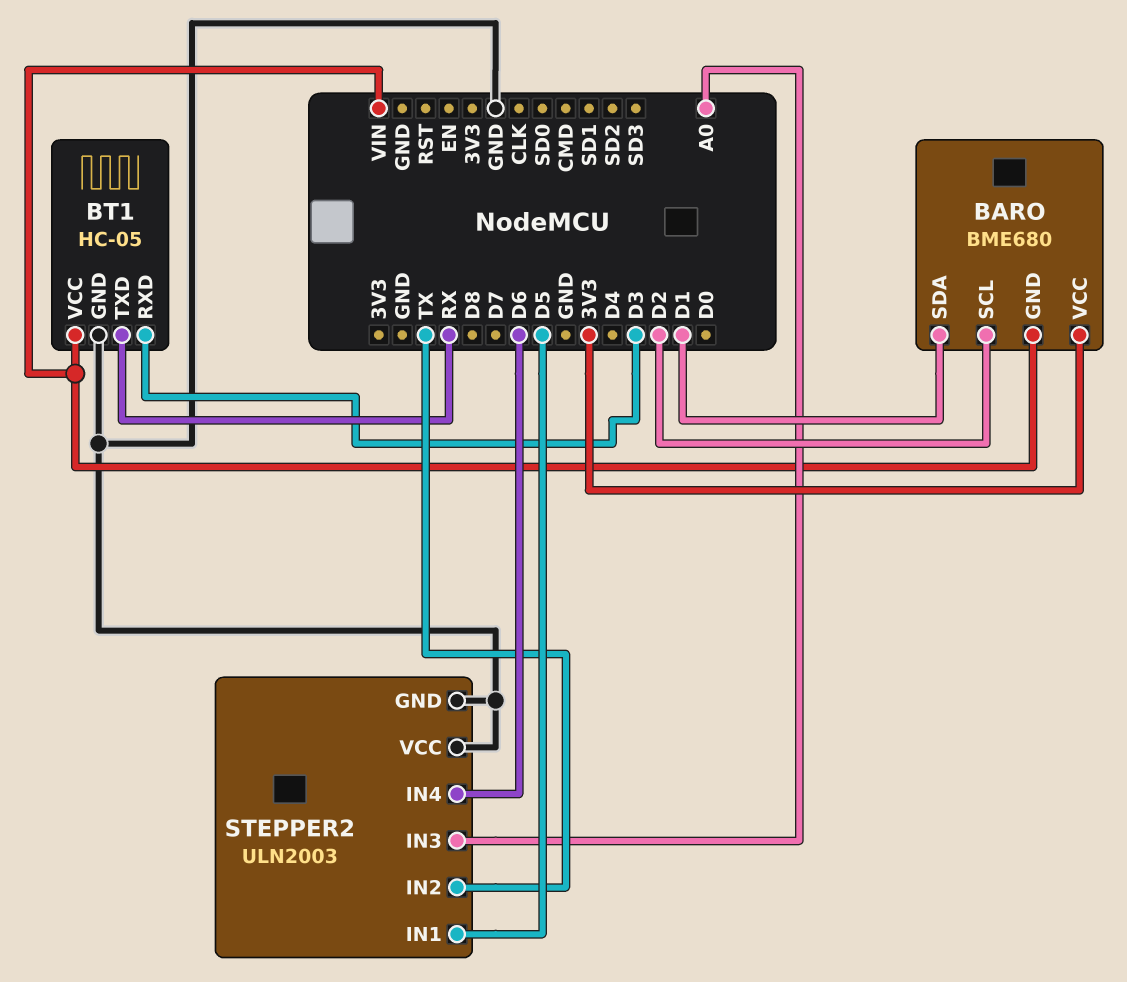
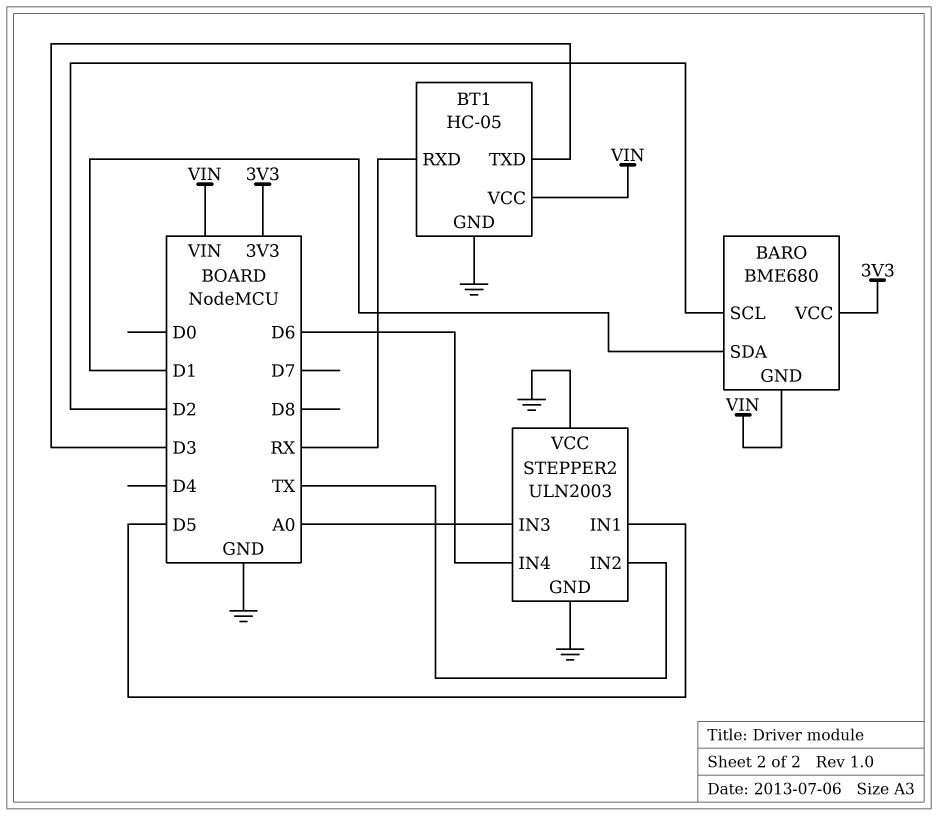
BT1 pin RXD: D3 -> RX
BT1 pin TXD: RX -> D3

